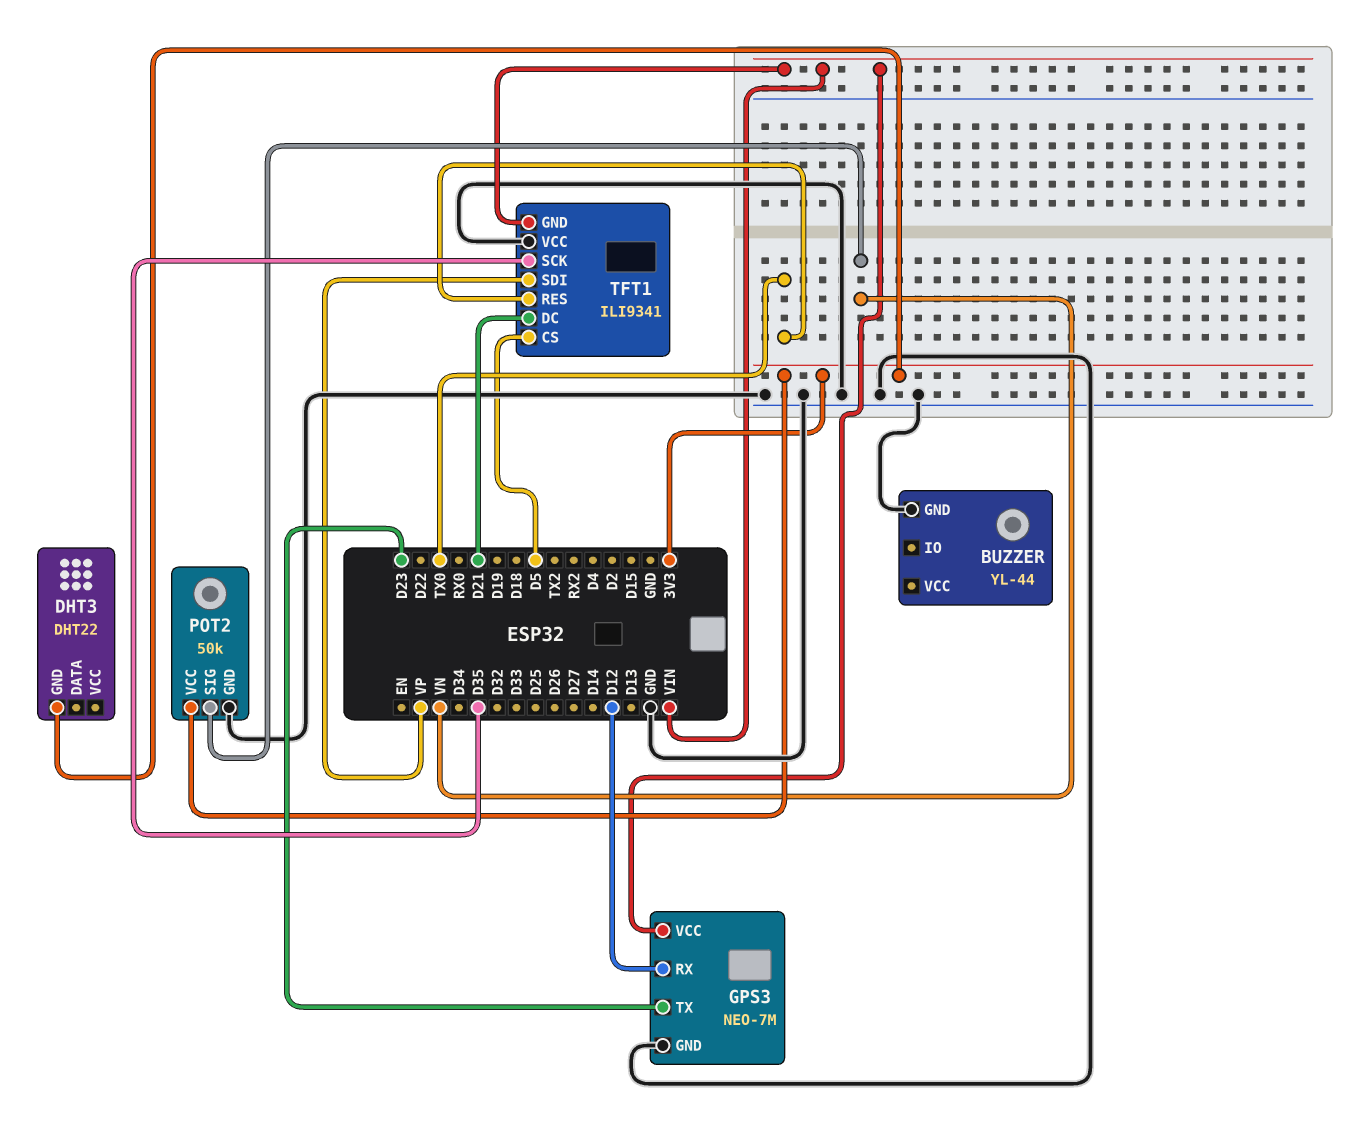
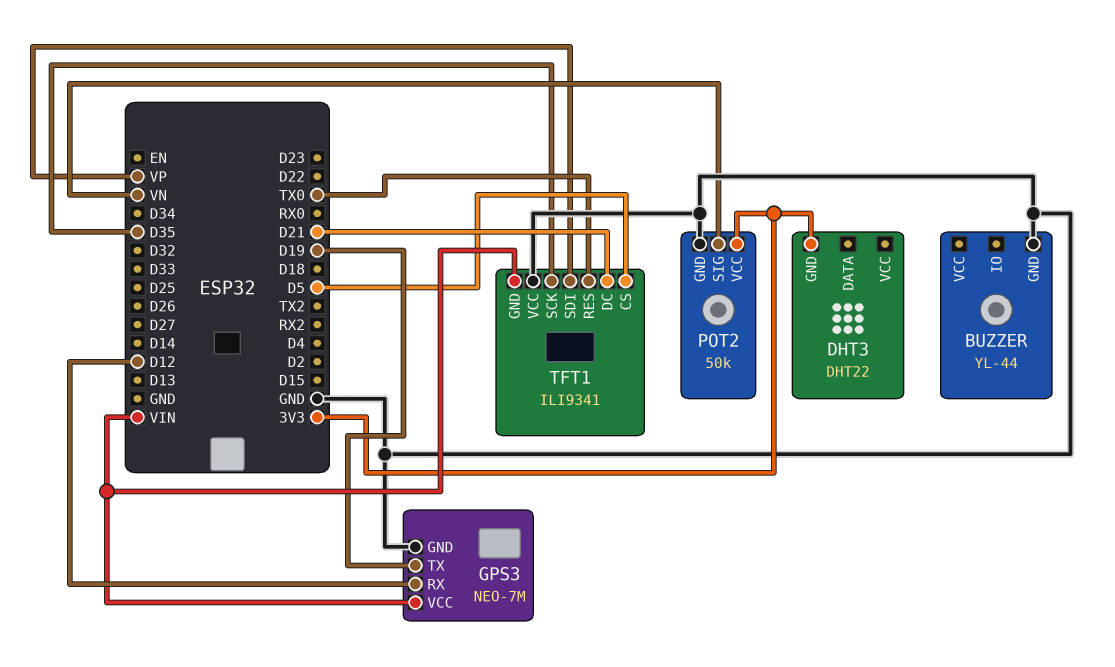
GPS3 pin TX: D23 -> D19

